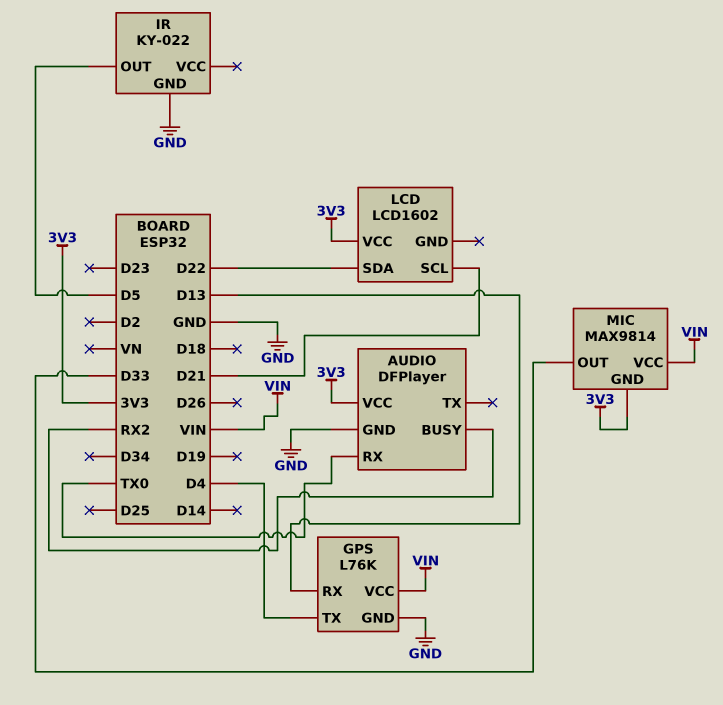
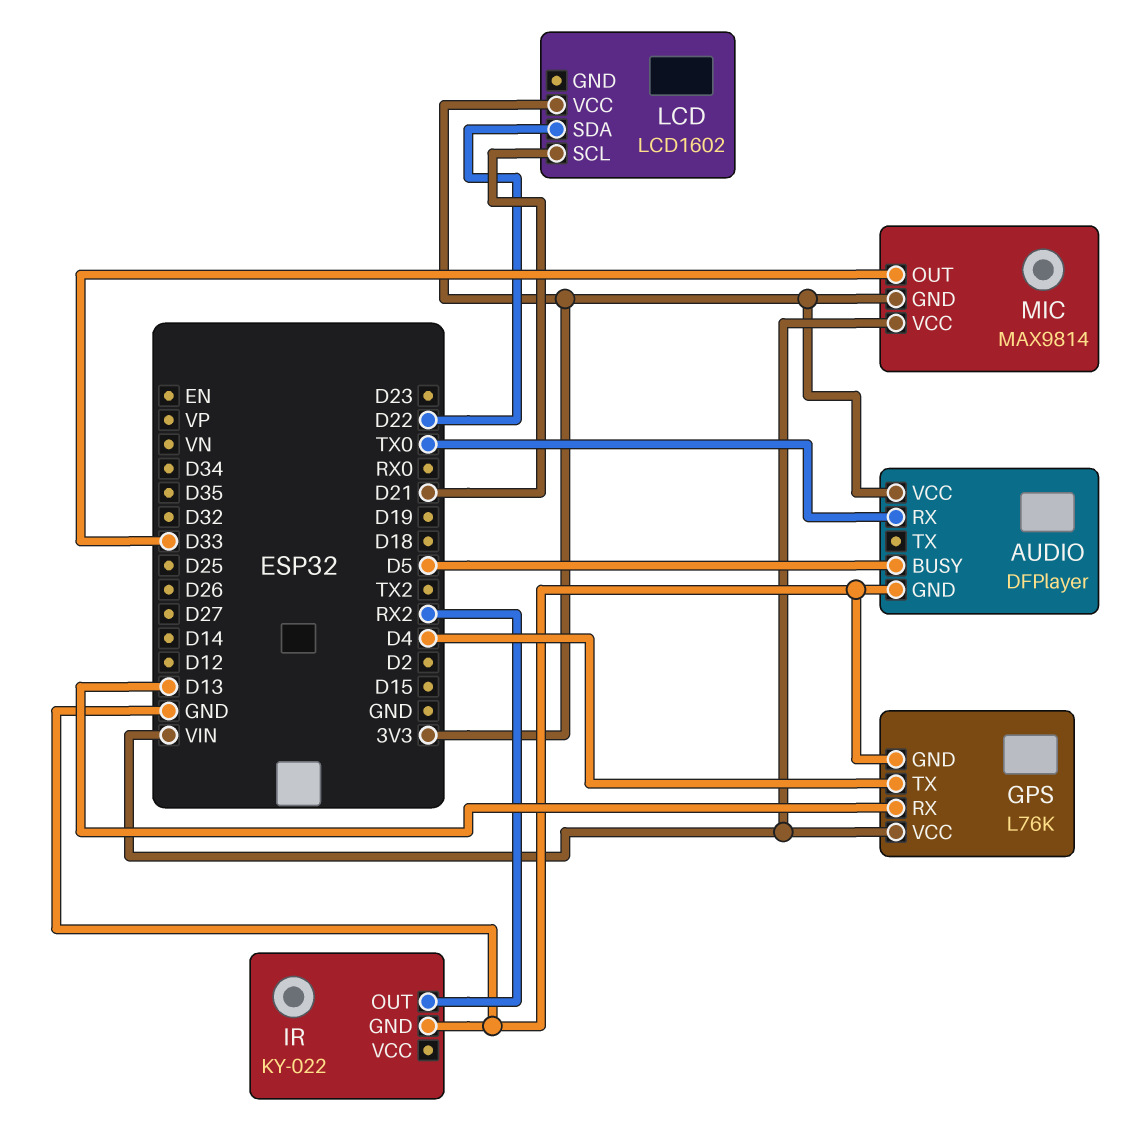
AUDIO pin BUSY: RX2 -> D5
IR pin OUT: D5 -> RX2

